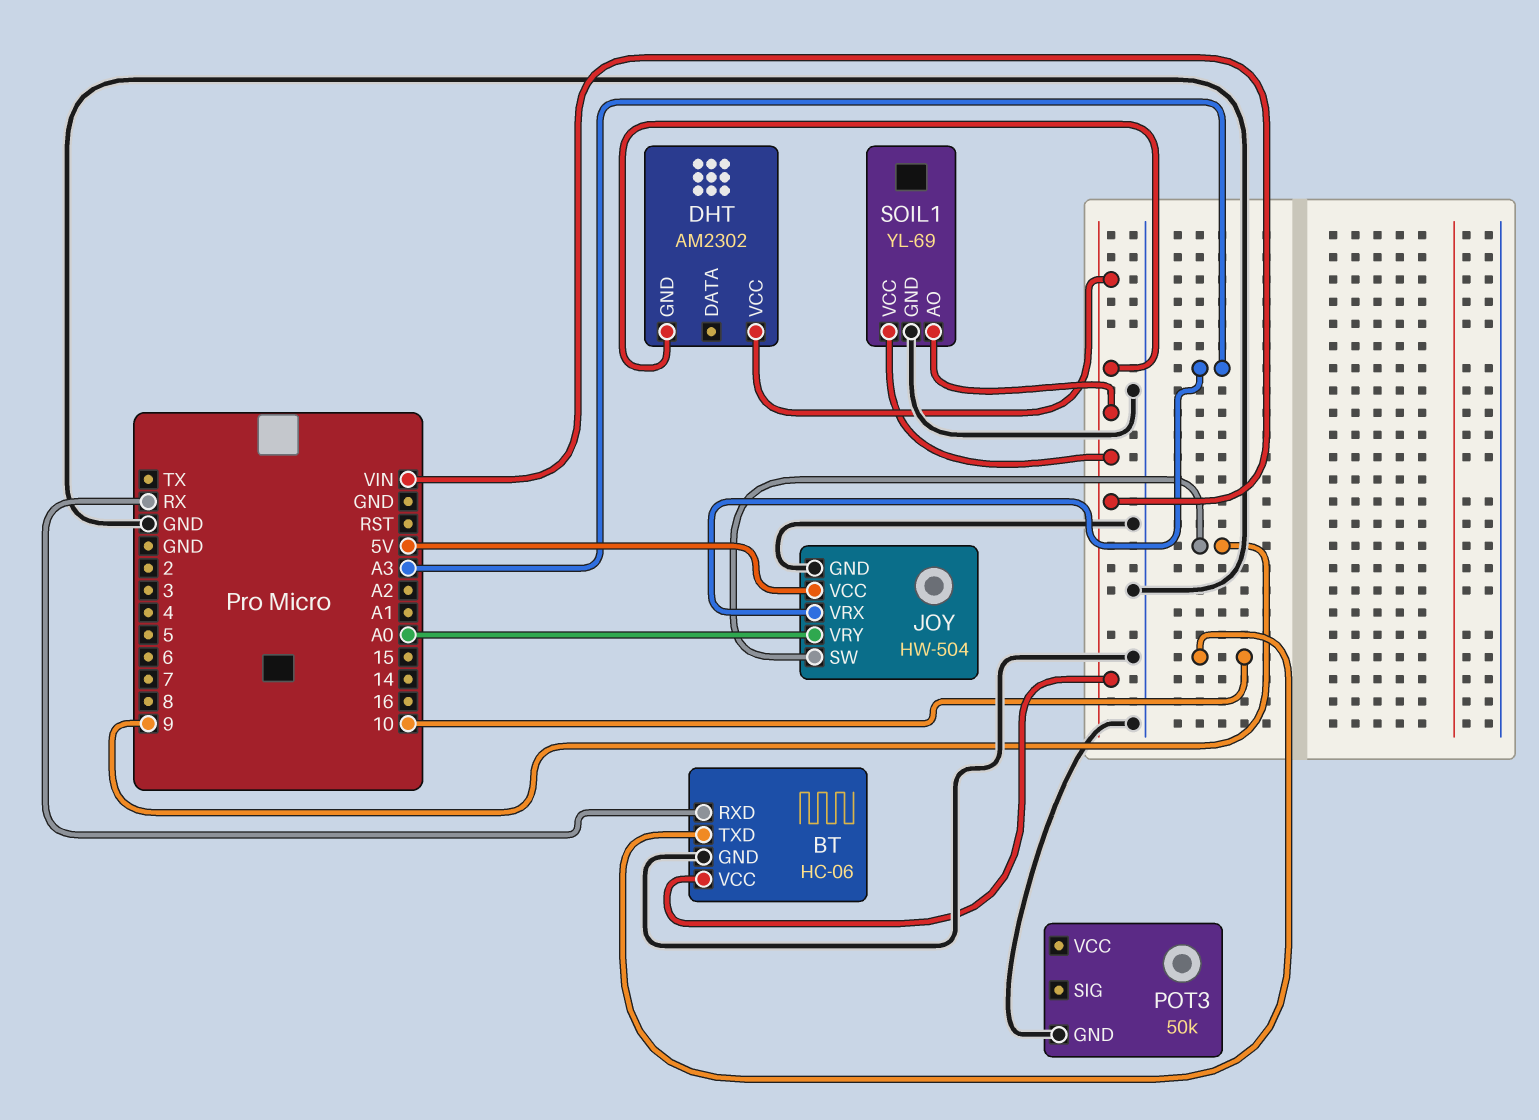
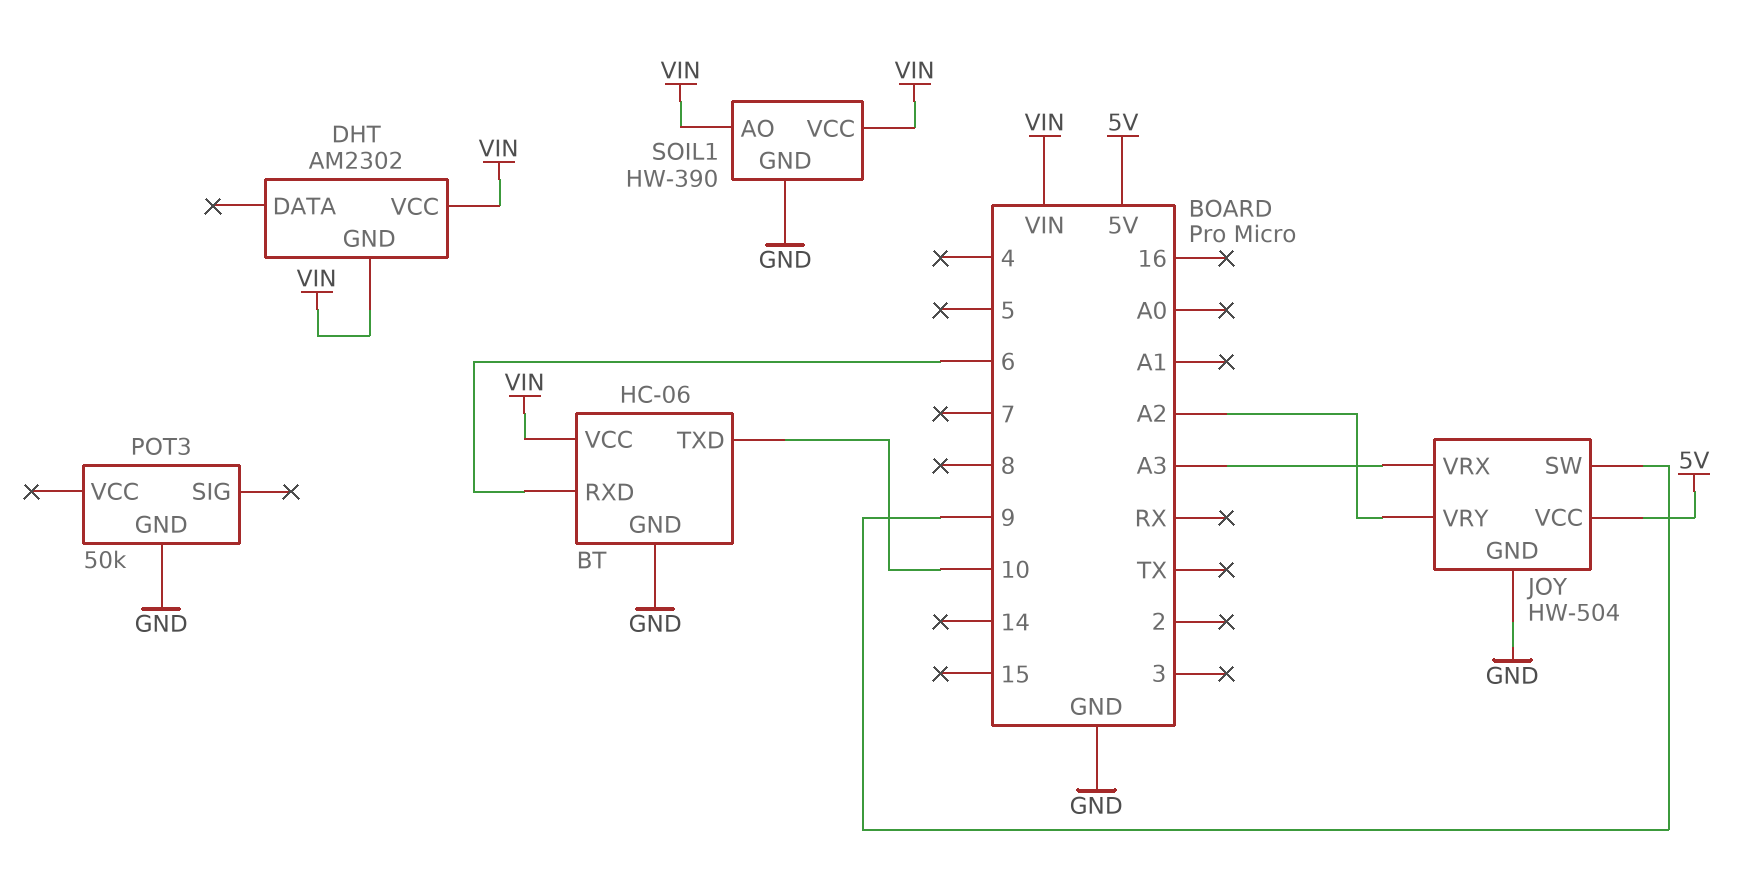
BT pin RXD: RX -> 6
JOY pin VRY: A0 -> A2
SOIL1: YL-69 -> HW-390

